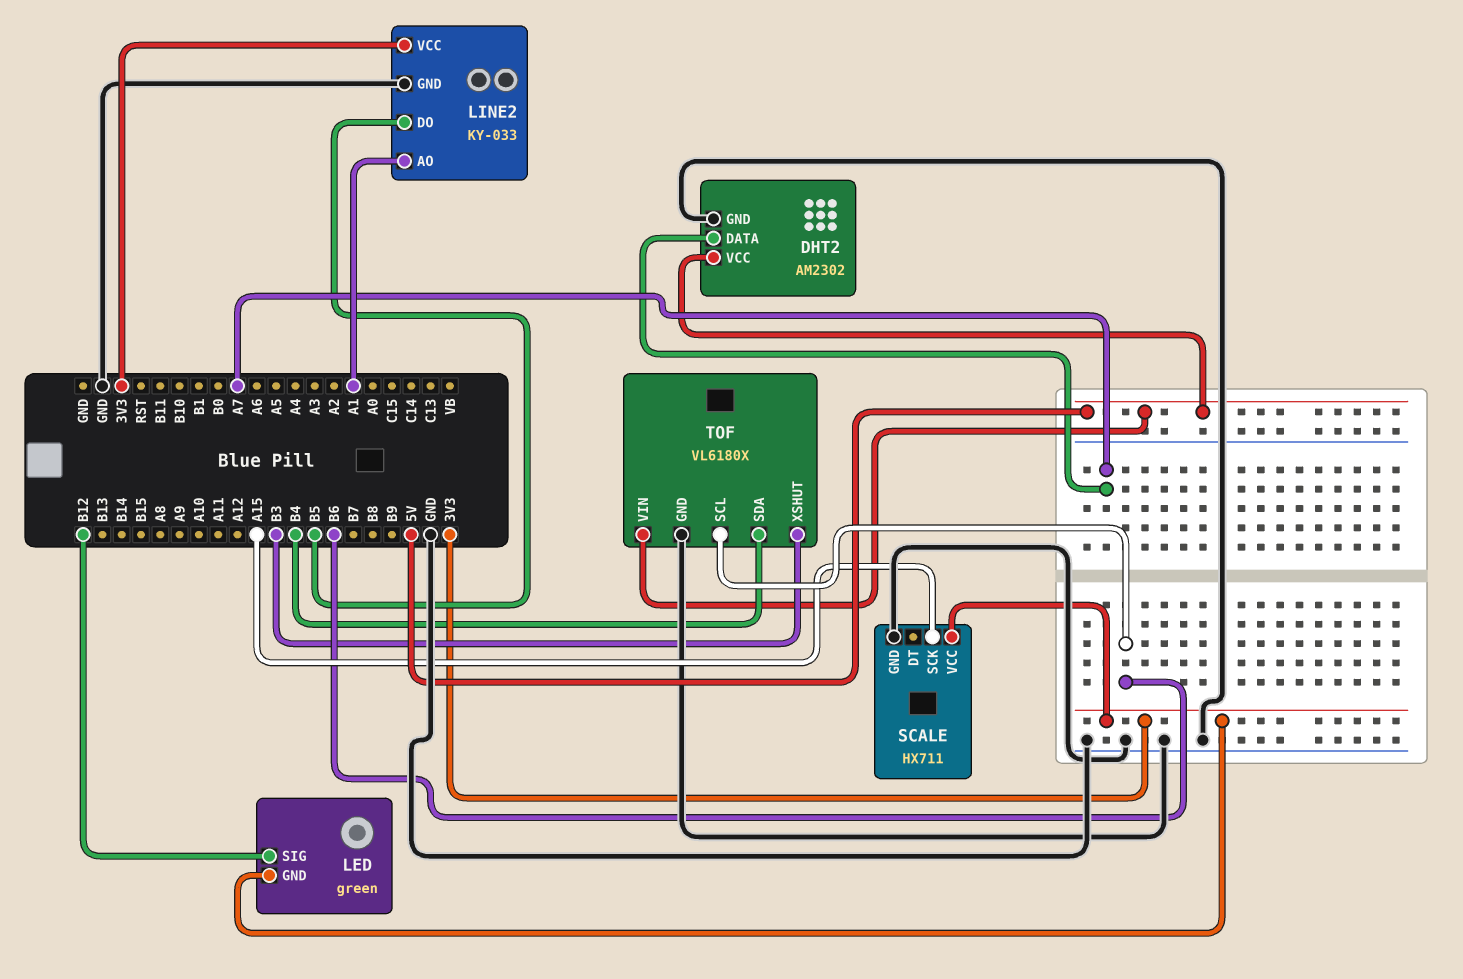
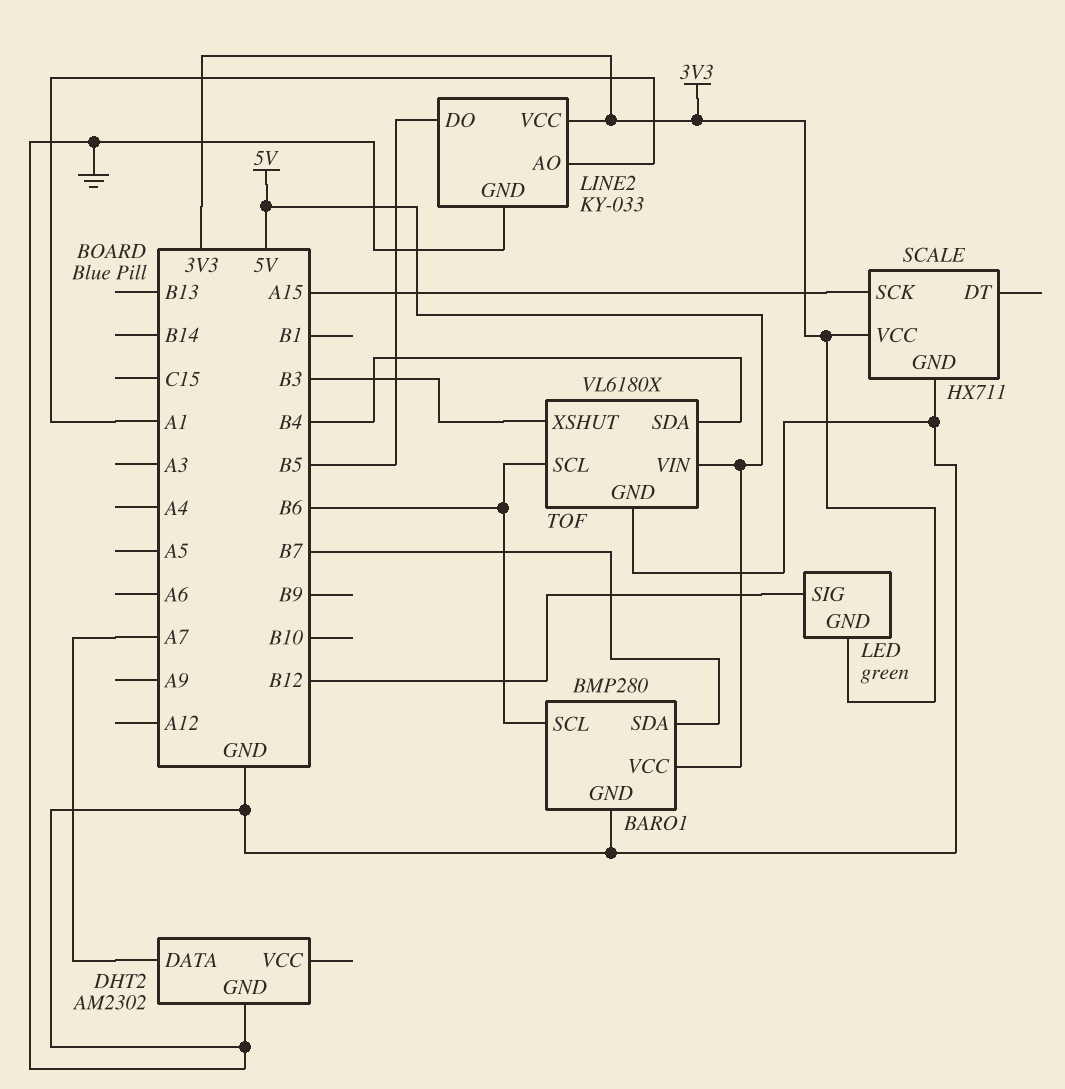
BARO1: none -> BMP280
BARO1 pin GND: none -> GND
BARO1 pin SCL: none -> B6
BARO1 pin SDA: none -> B7
BARO1 pin VCC: none -> 5V
DHT2 pin VCC: 5V -> none

